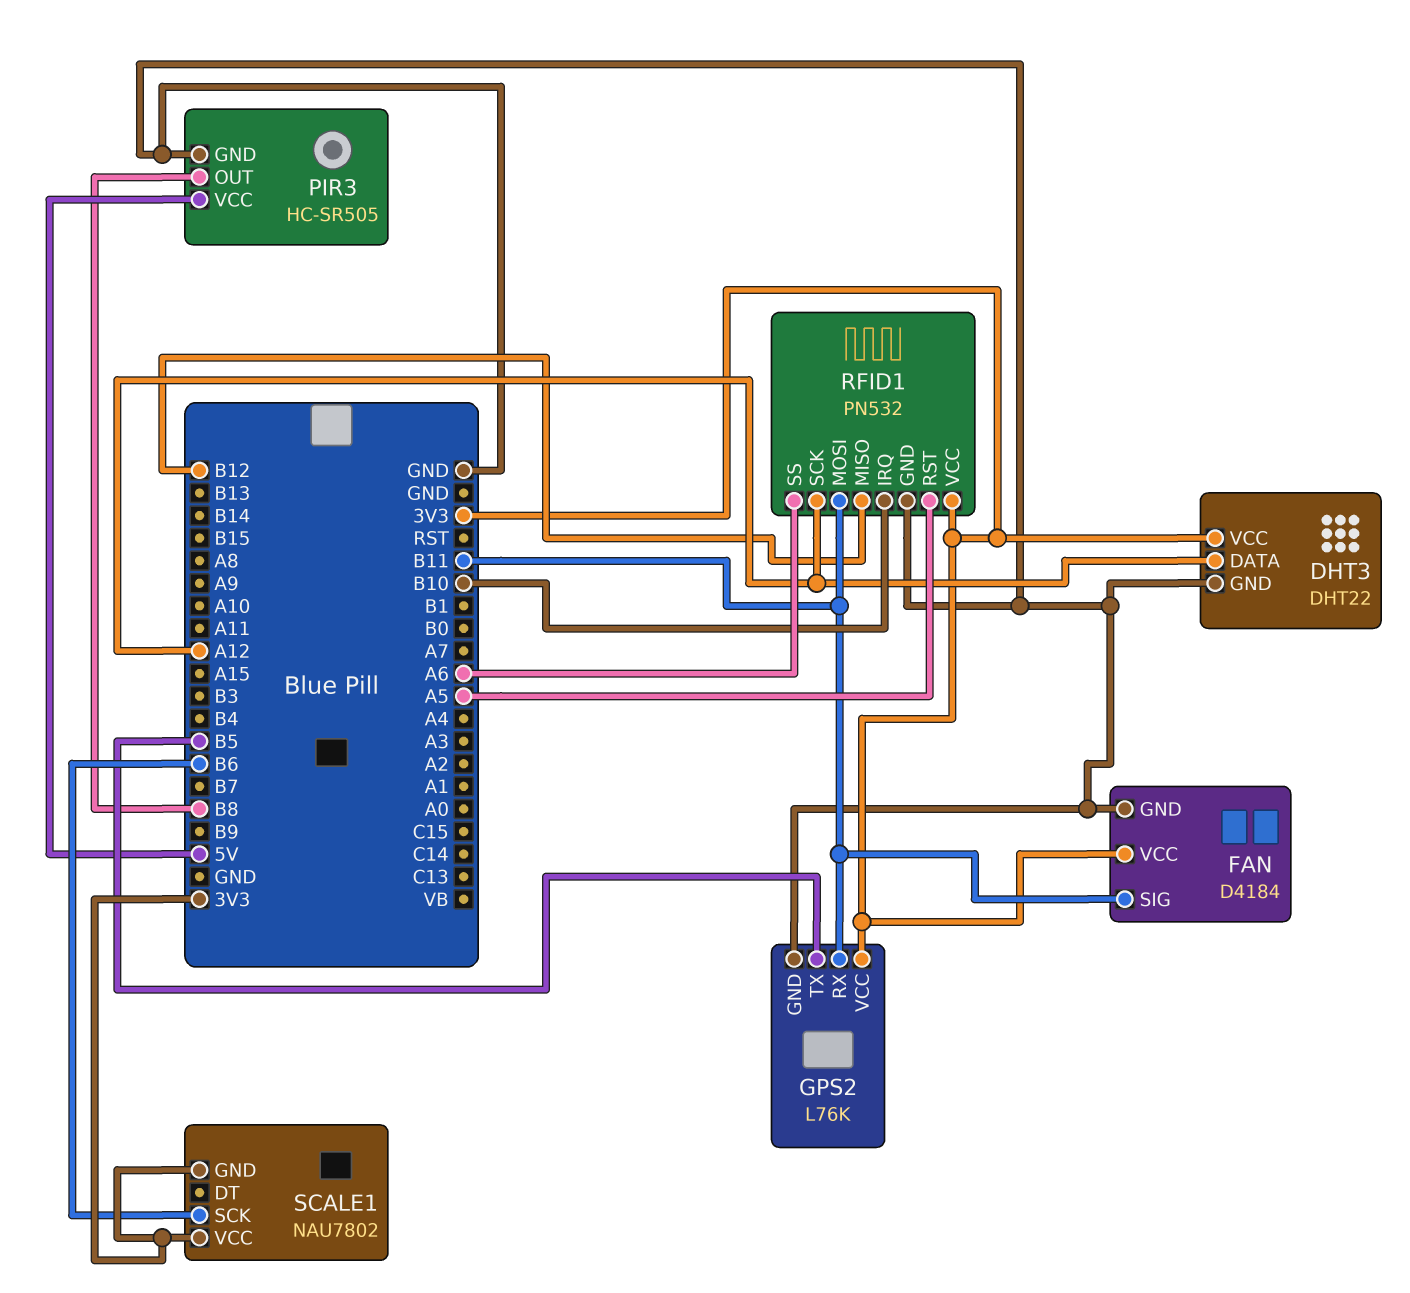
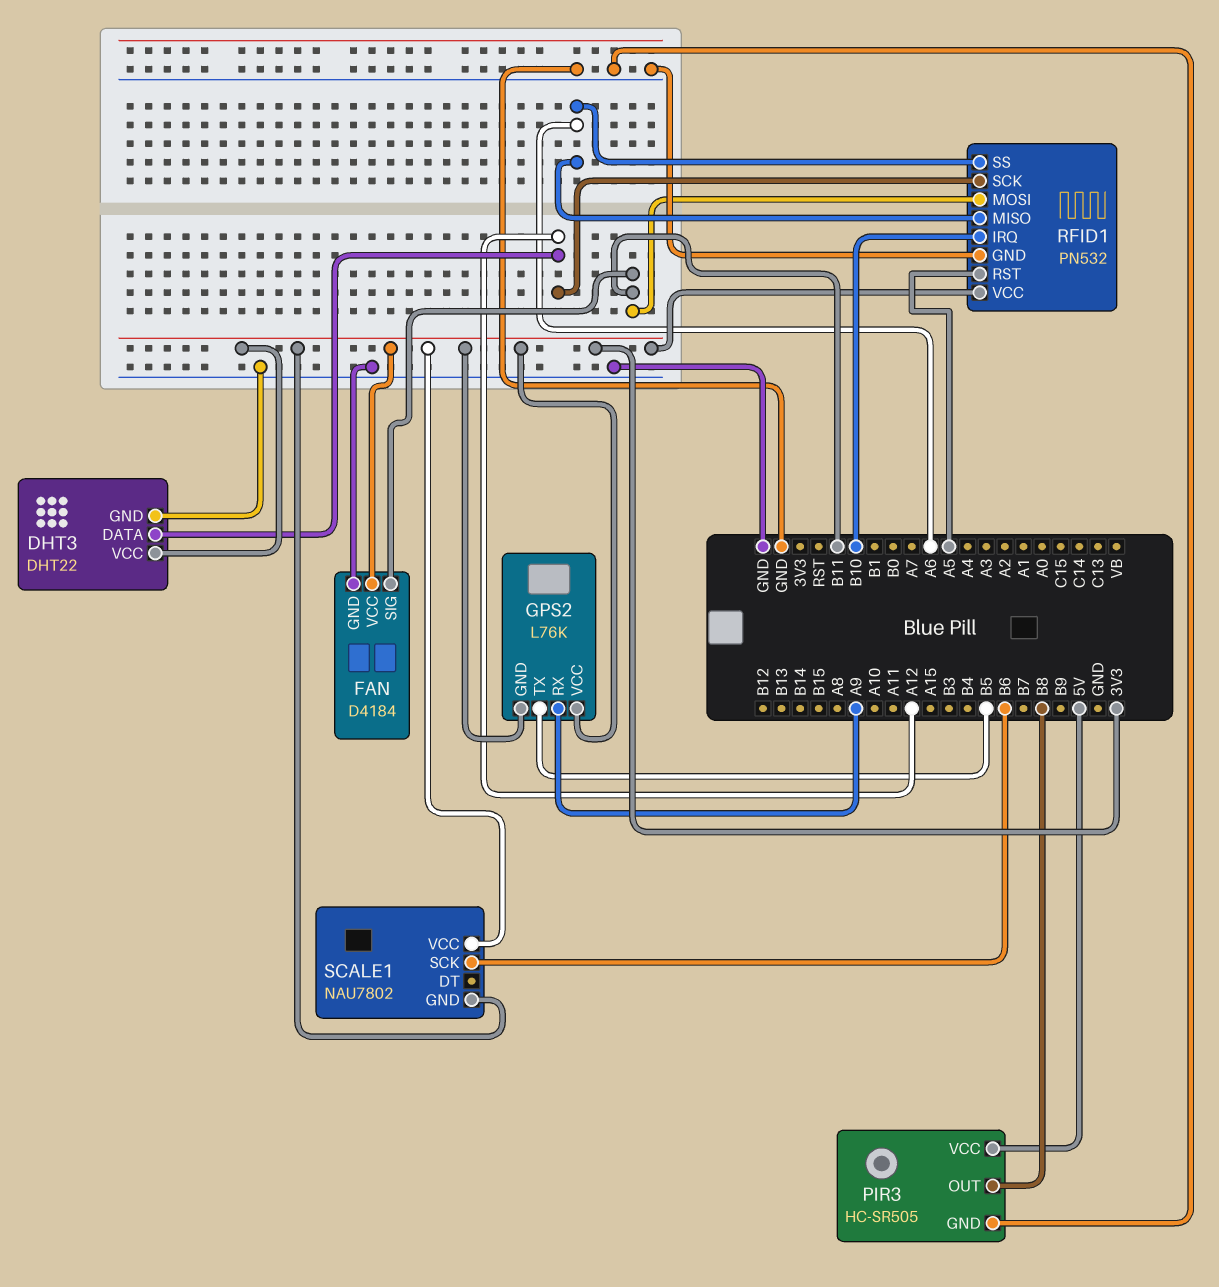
GPS2 pin GND: GND -> 3V3
GPS2 pin RX: B11 -> A9
RFID1 pin MISO: B12 -> A6

